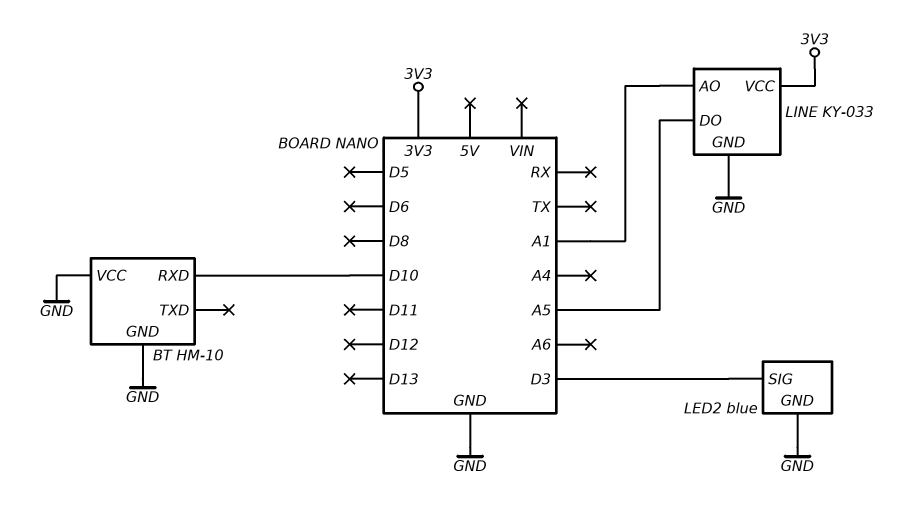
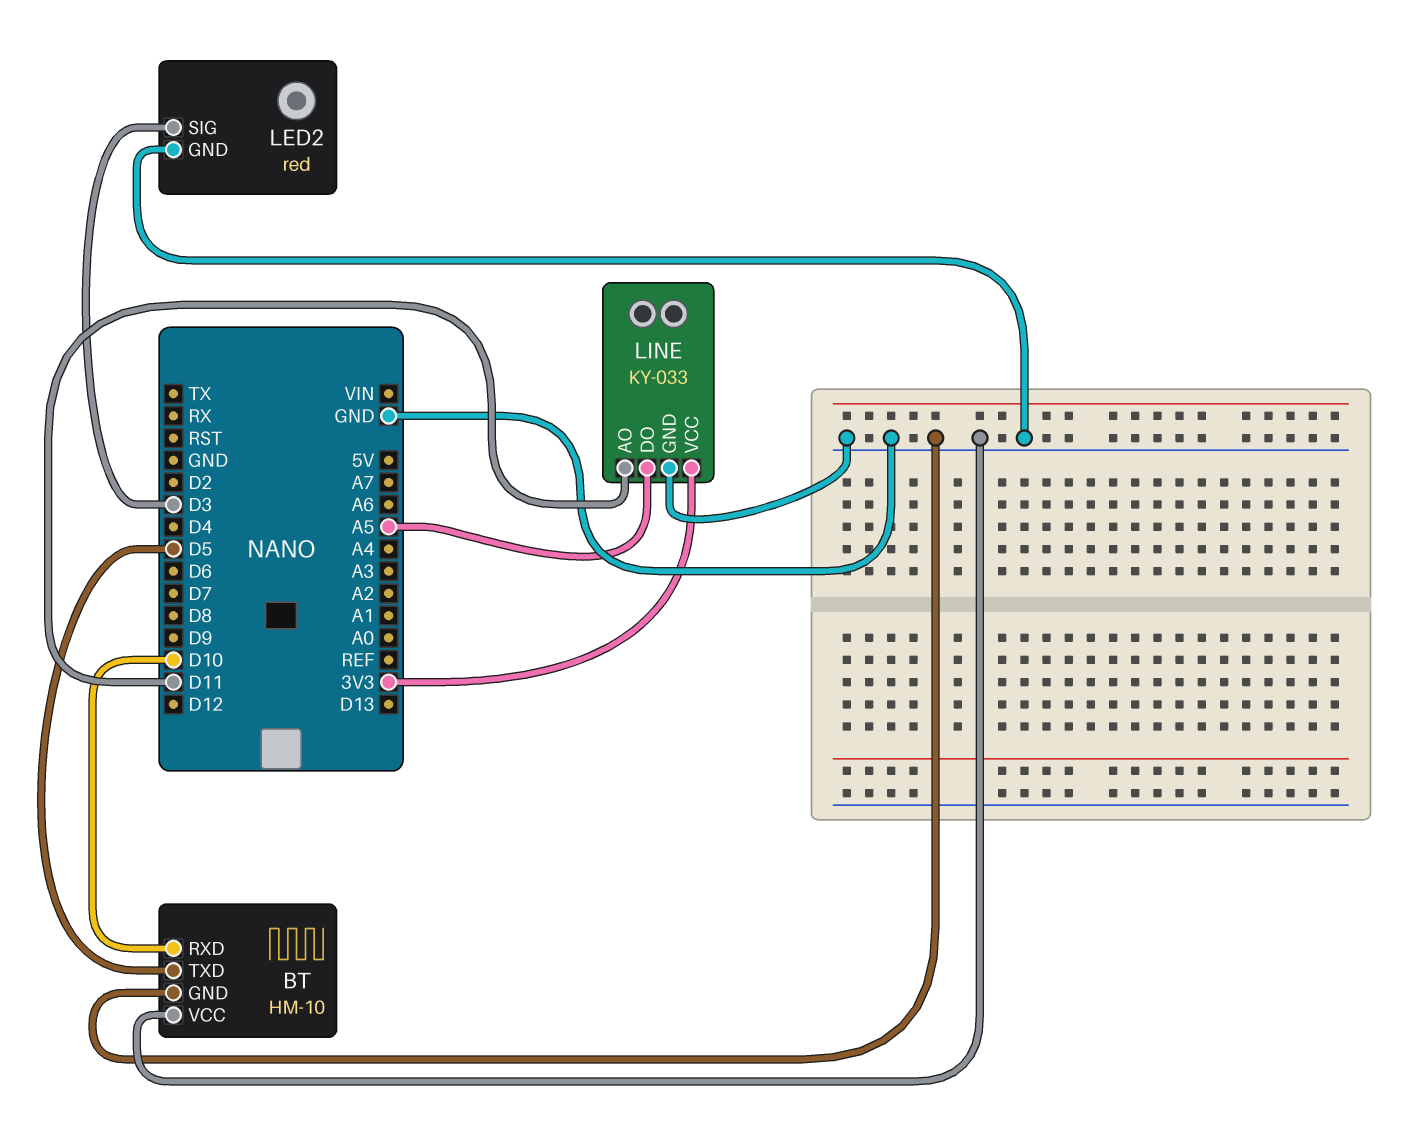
BT pin TXD: none -> D5
LED2: blue -> red
LINE pin AO: A1 -> D11

